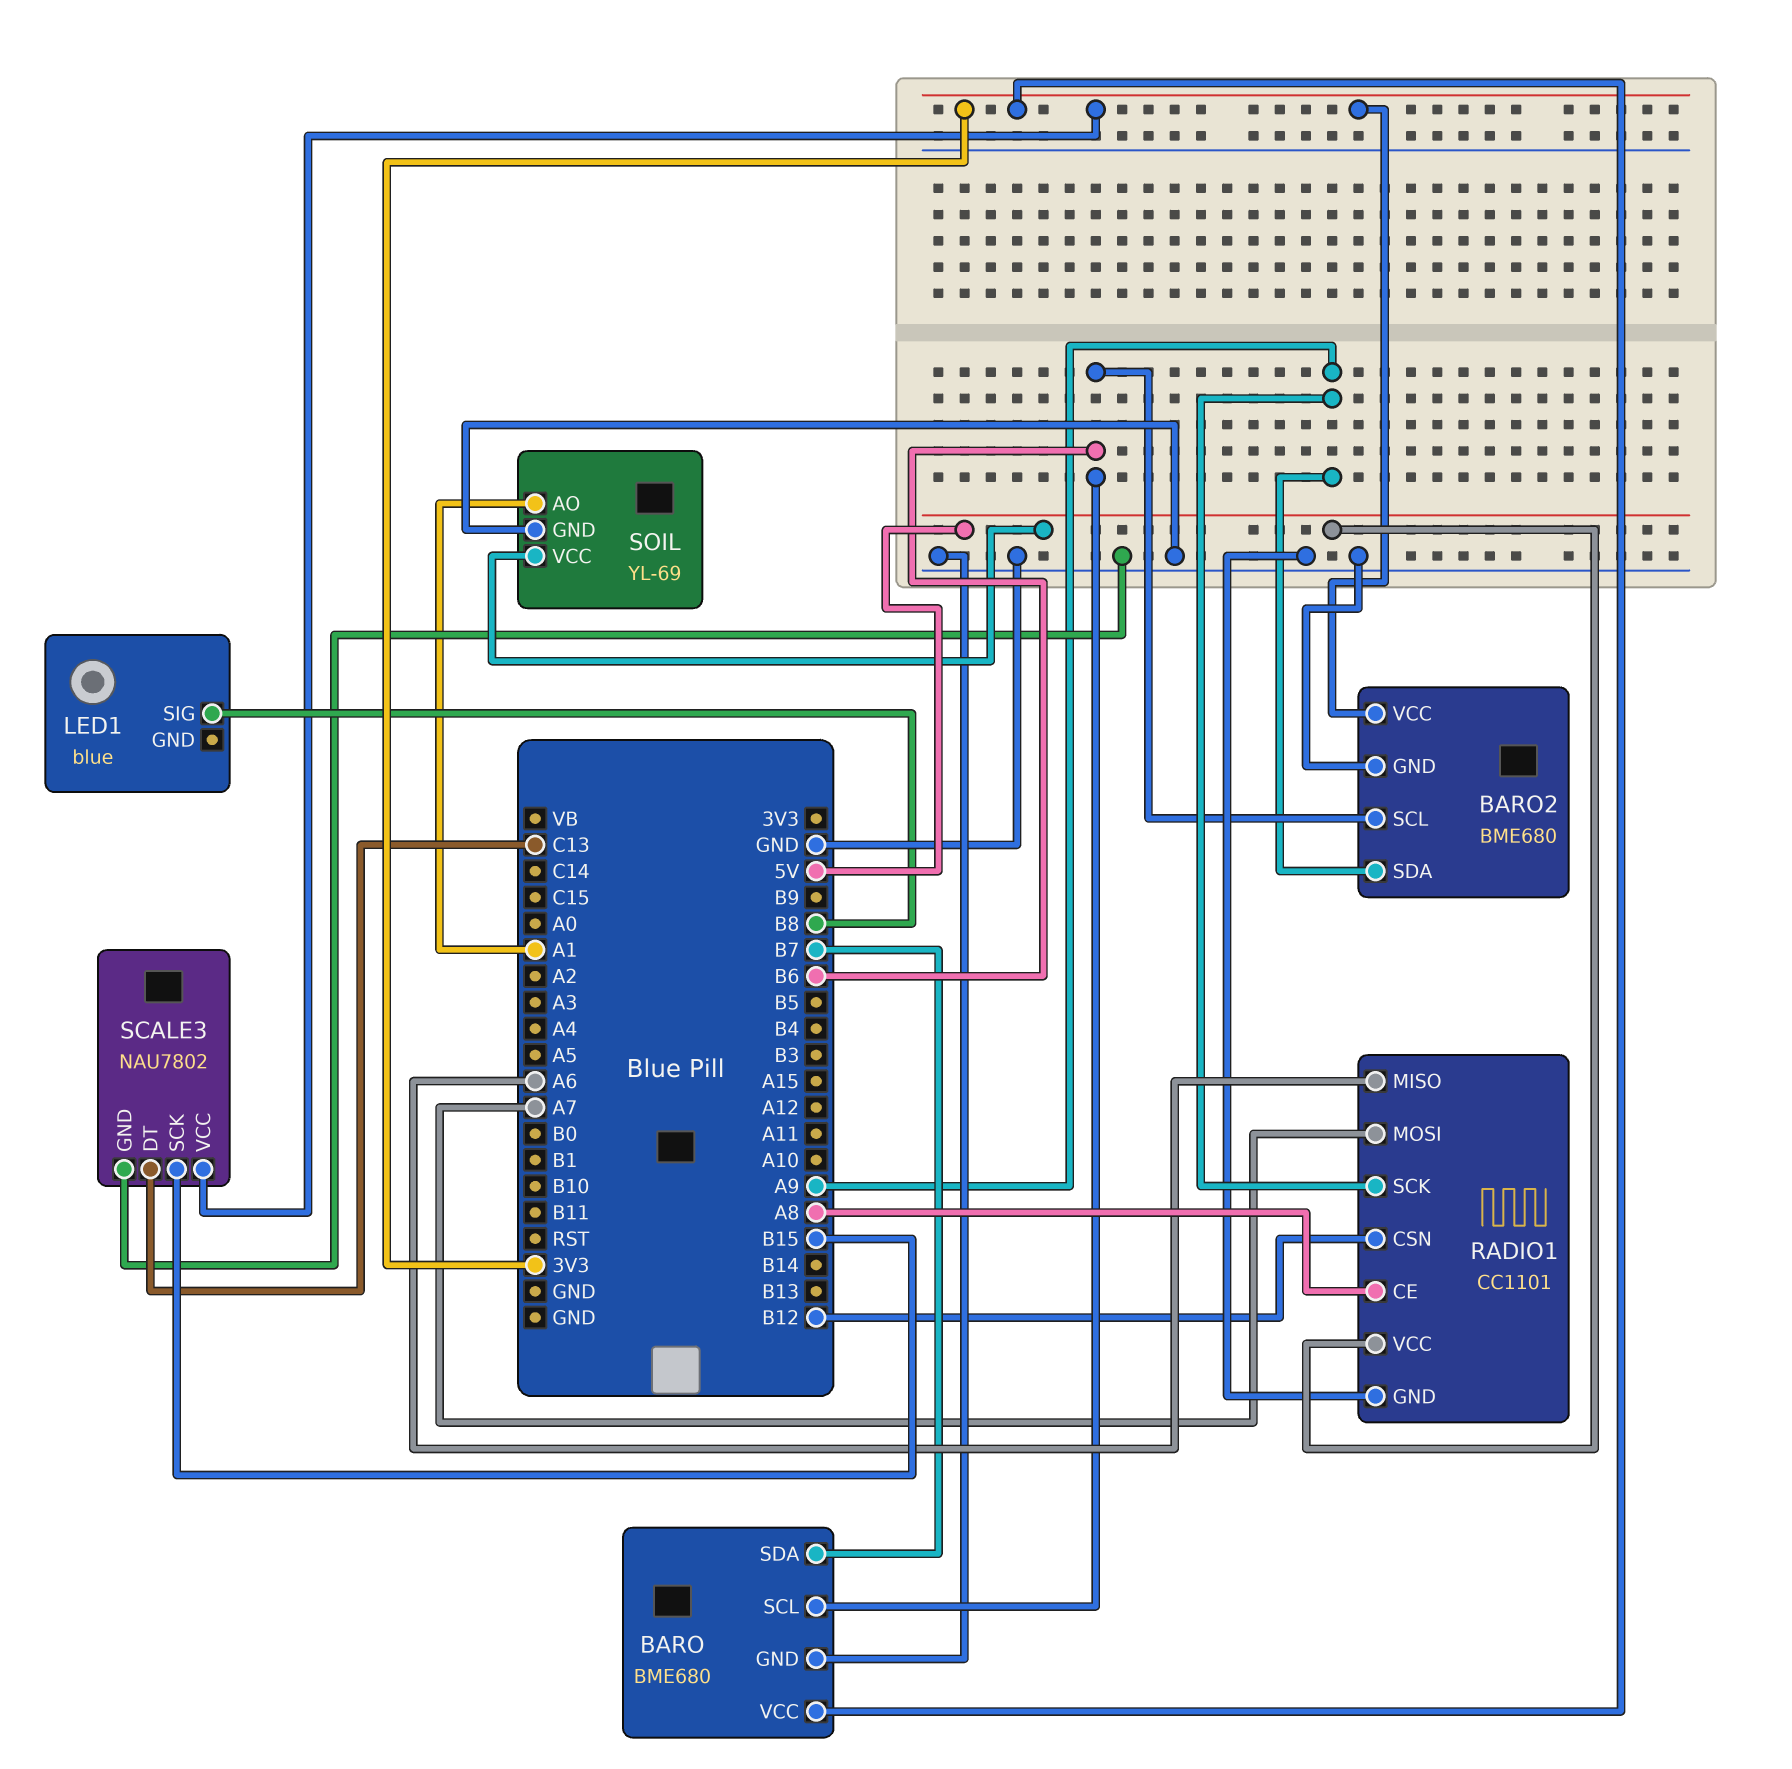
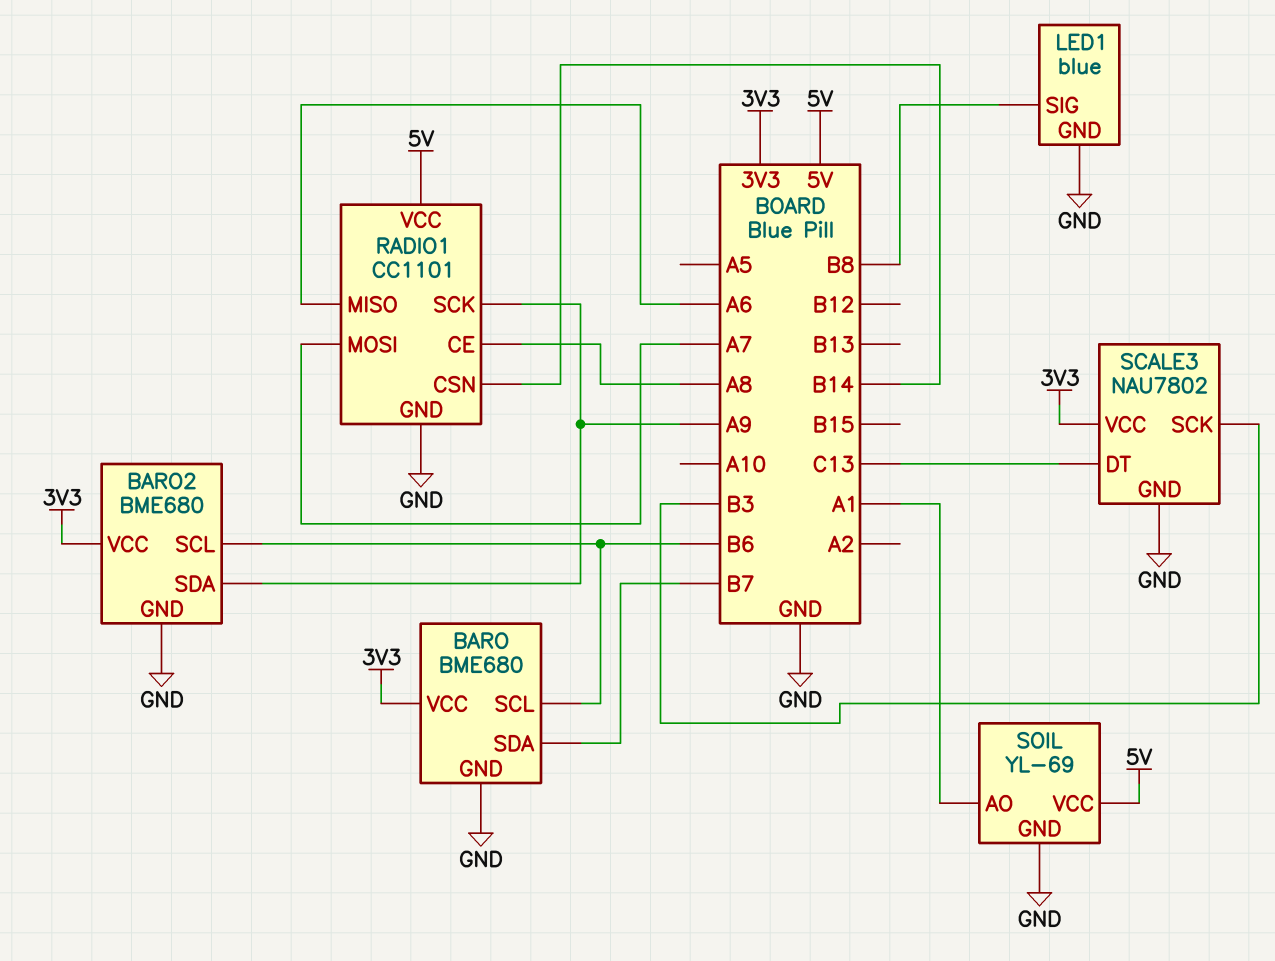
LED1 pin GND: none -> GND
RADIO1 pin CSN: B12 -> B14
SCALE3 pin SCK: B15 -> B3

